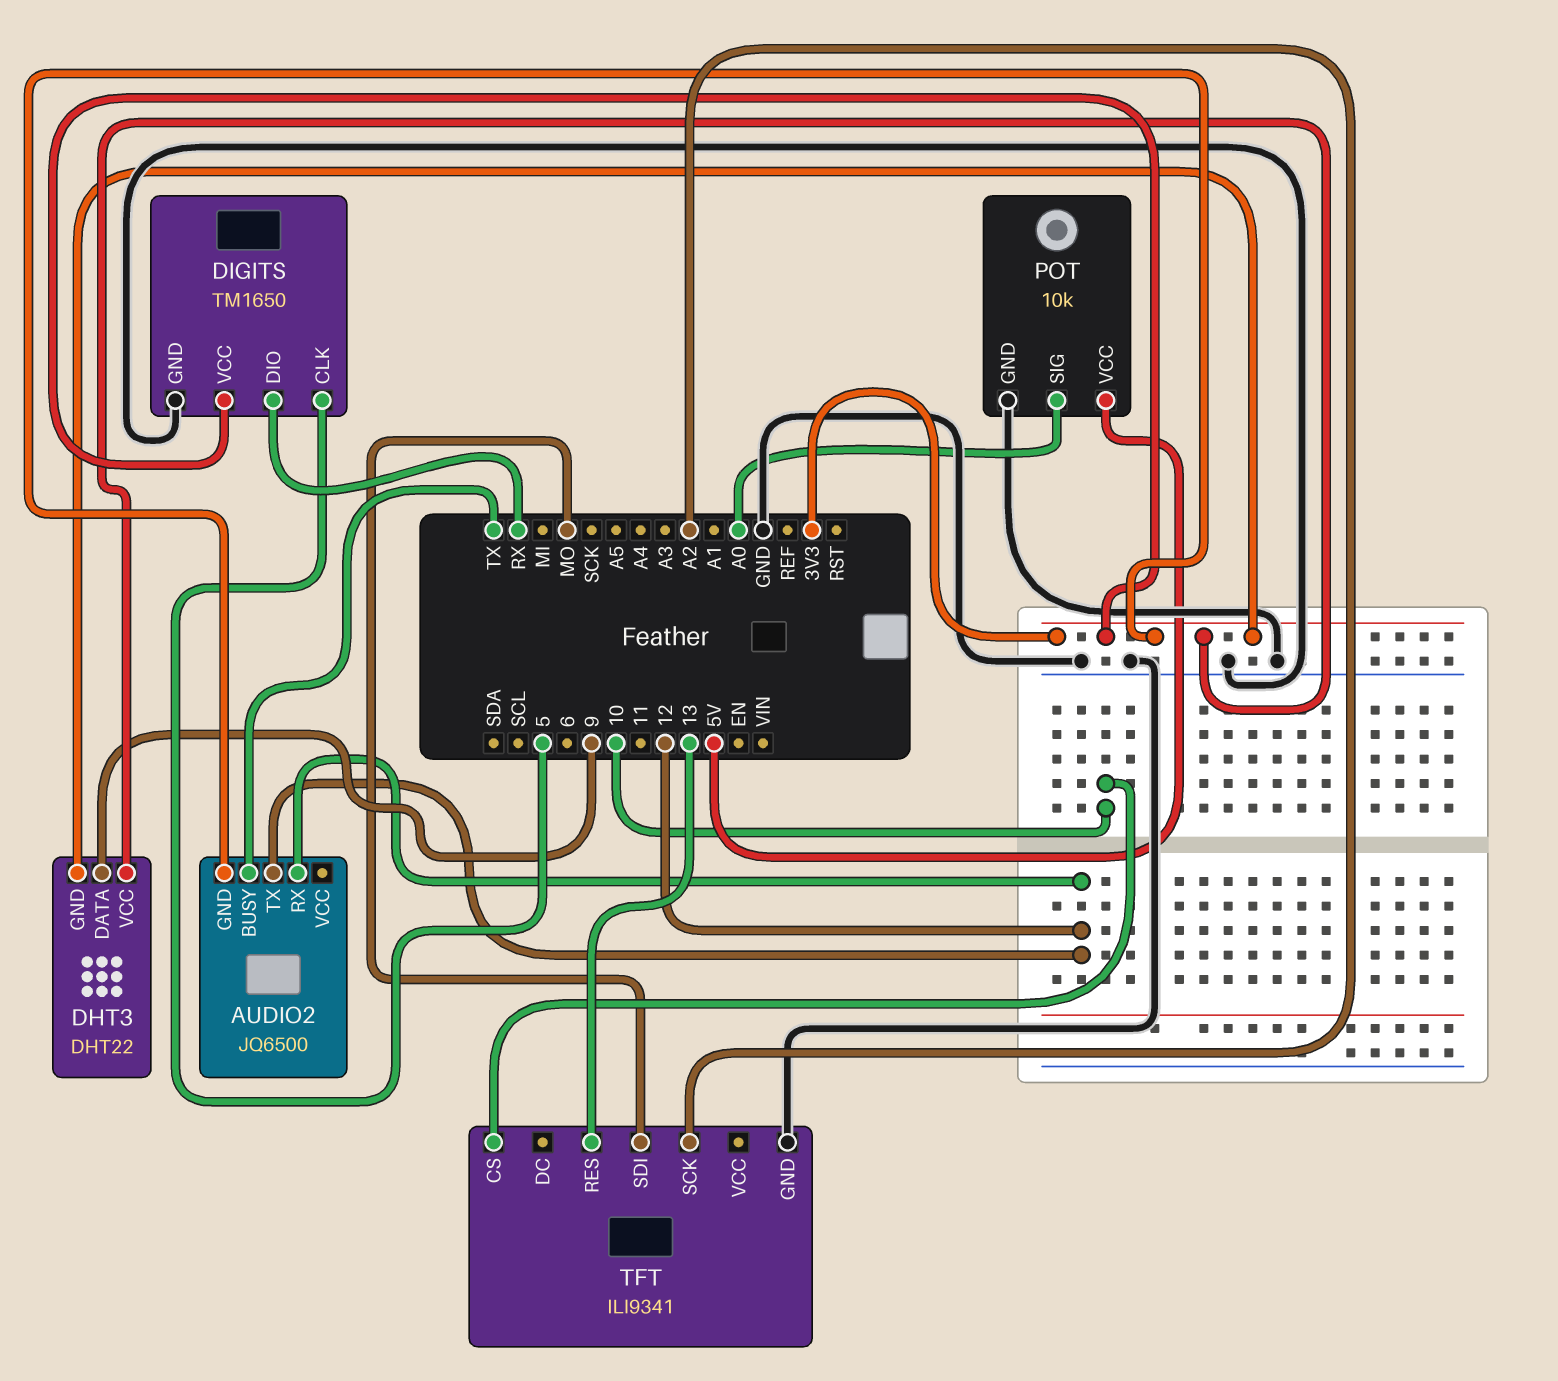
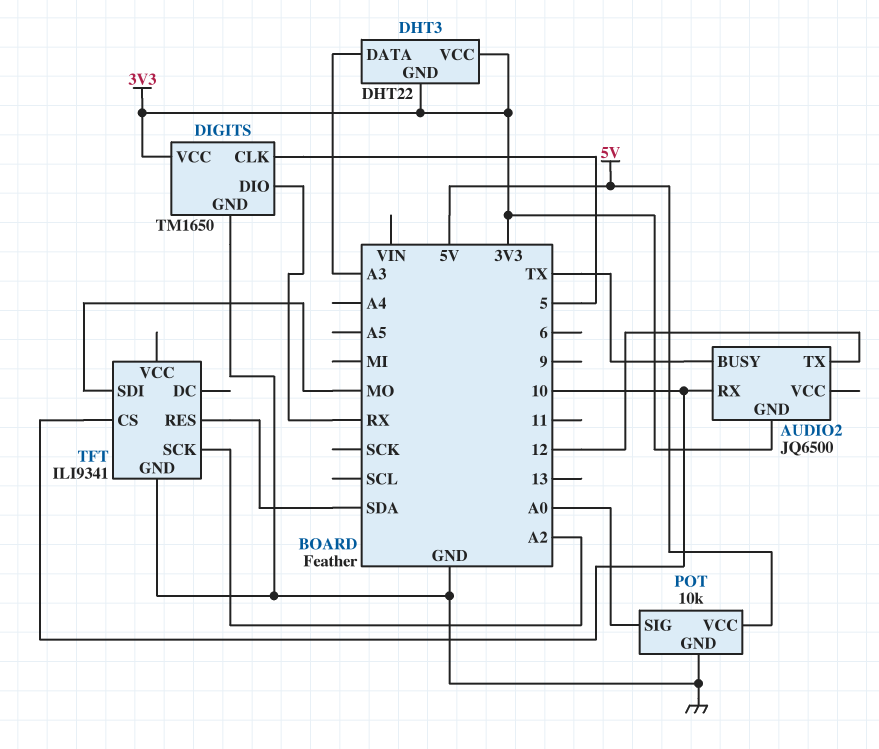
AUDIO2 pin RX: 12 -> 10
DHT3 pin DATA: 9 -> A3
TFT pin RES: 13 -> SDA

